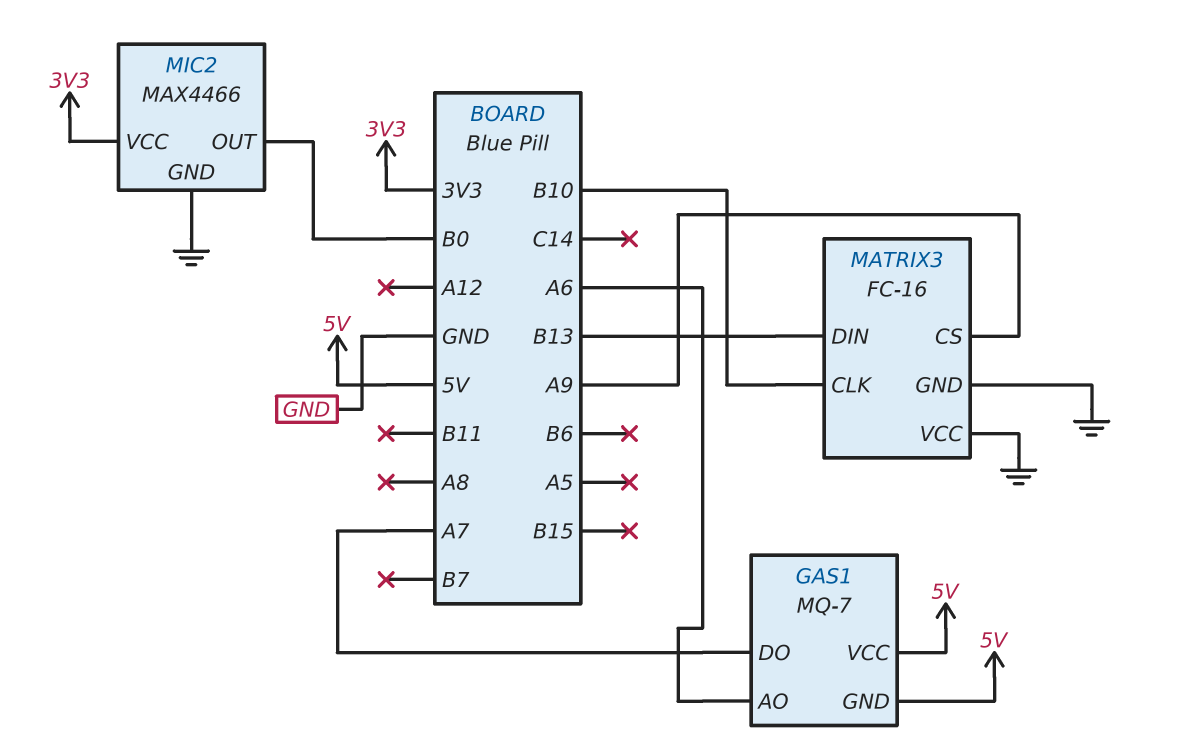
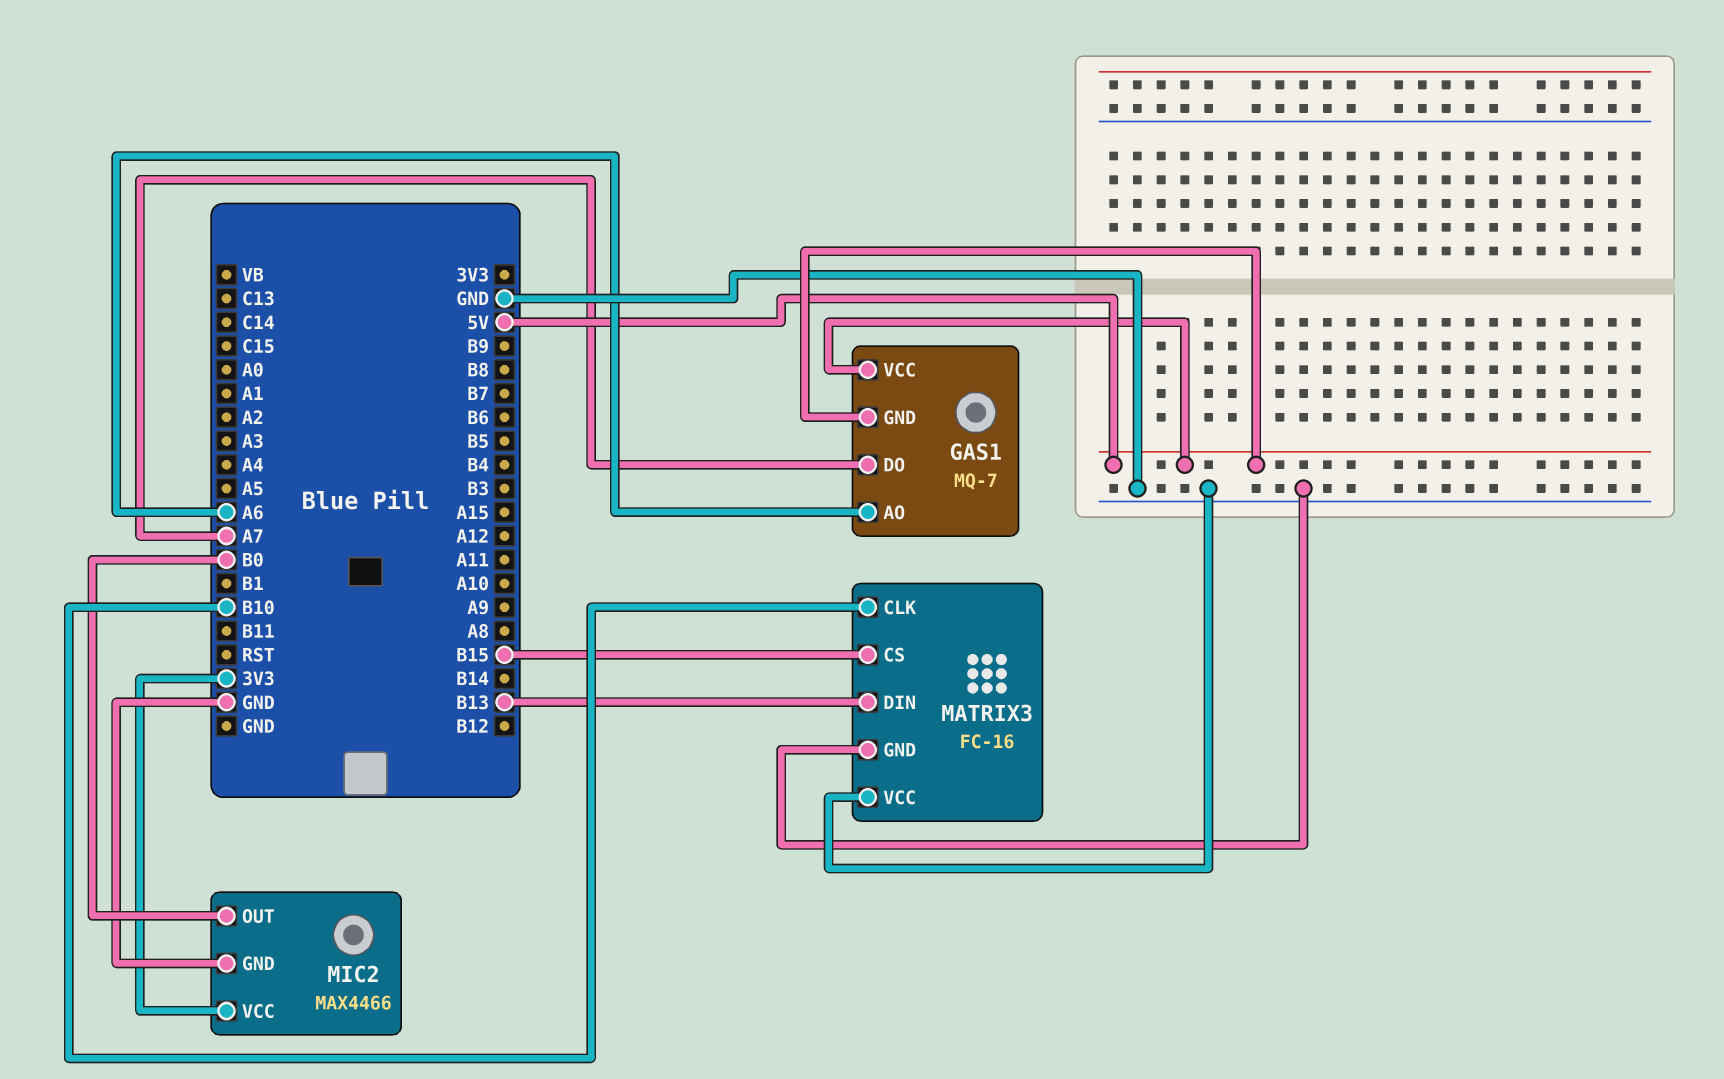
MATRIX3 pin CS: A9 -> B15

